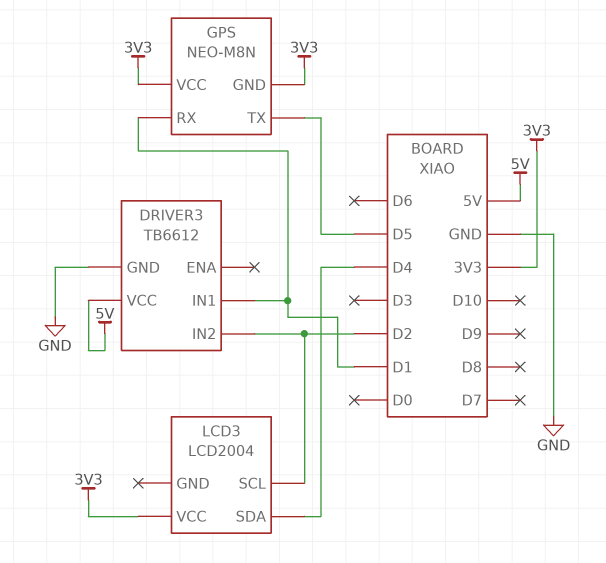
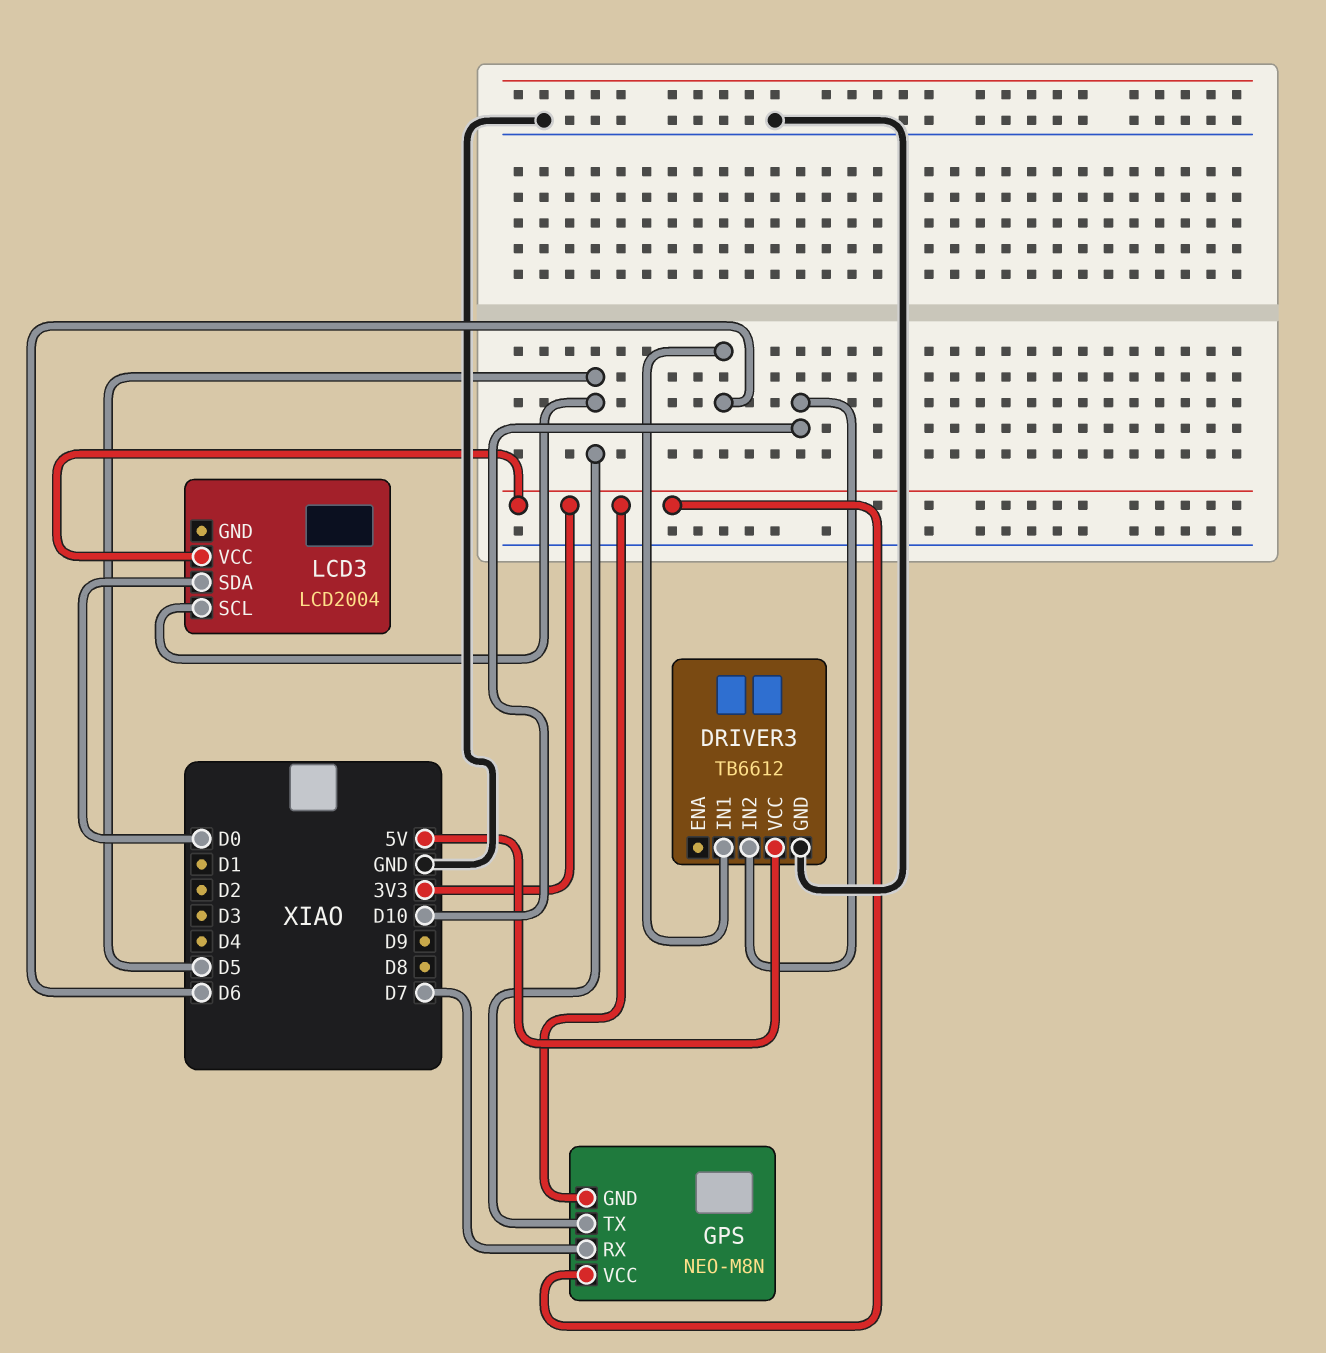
DRIVER3 pin IN1: D1 -> D6
DRIVER3 pin IN2: D2 -> D10
GPS pin RX: D1 -> D7
LCD3 pin SCL: D2 -> D5
LCD3 pin SDA: D4 -> D0

